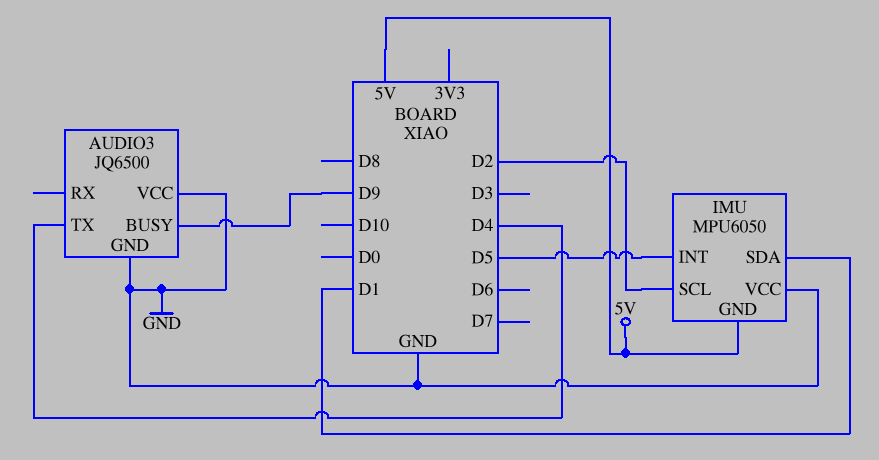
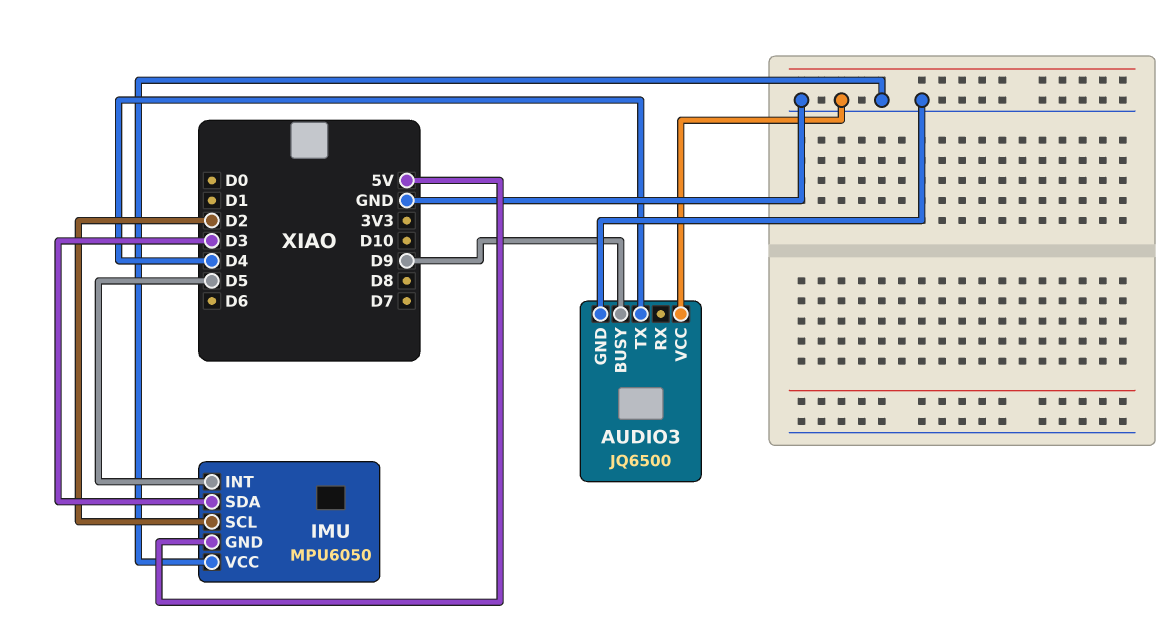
IMU pin SDA: D1 -> D3

